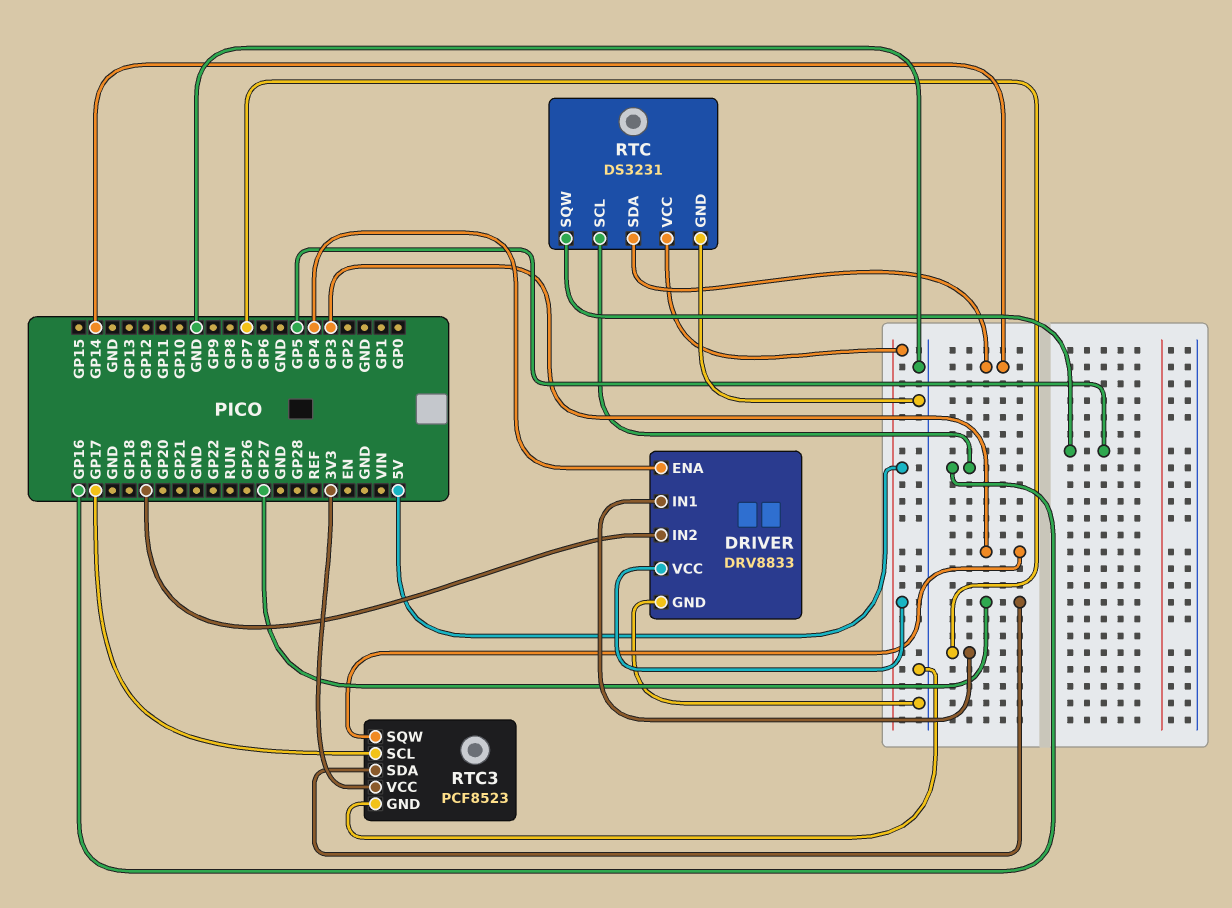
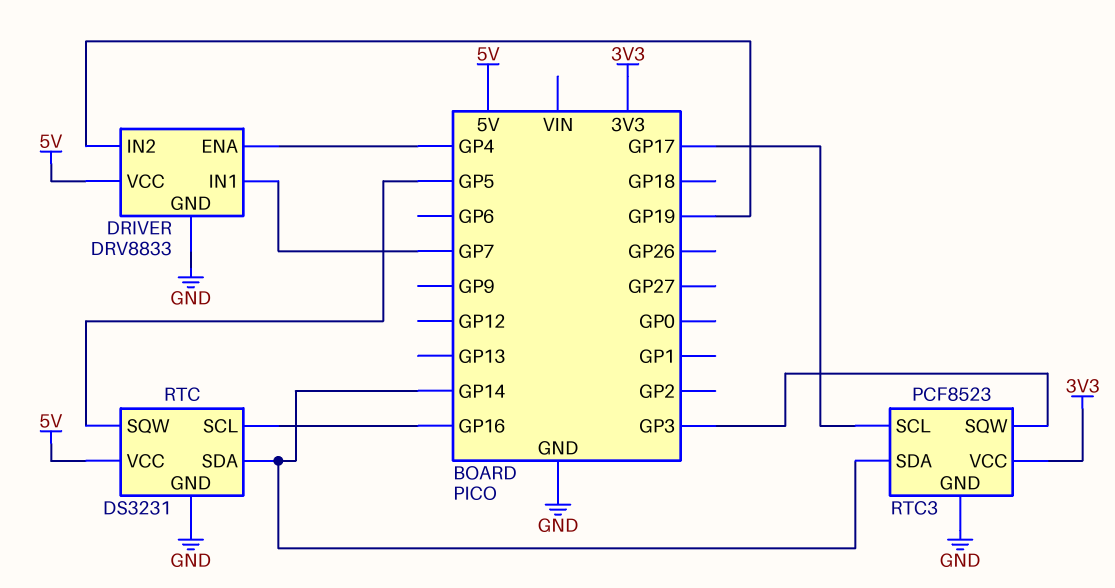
RTC3 pin SDA: GP27 -> GP14

